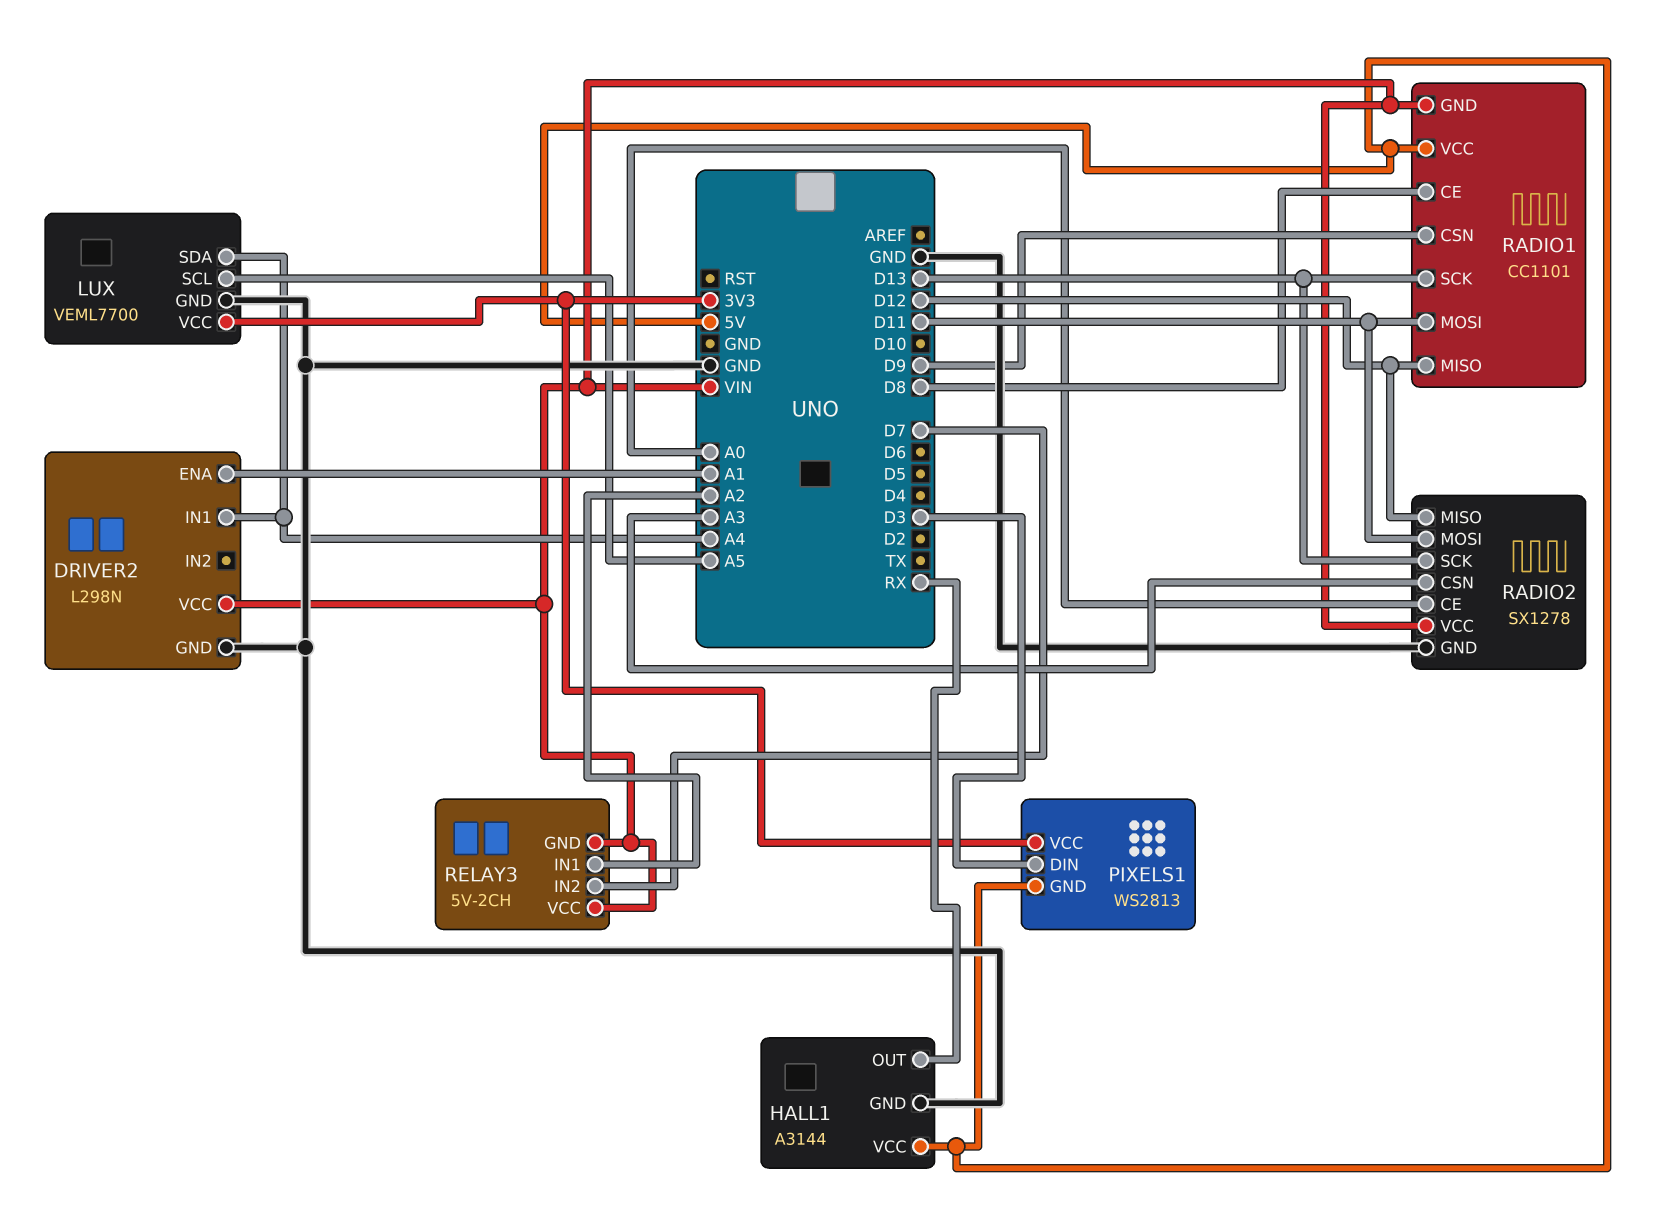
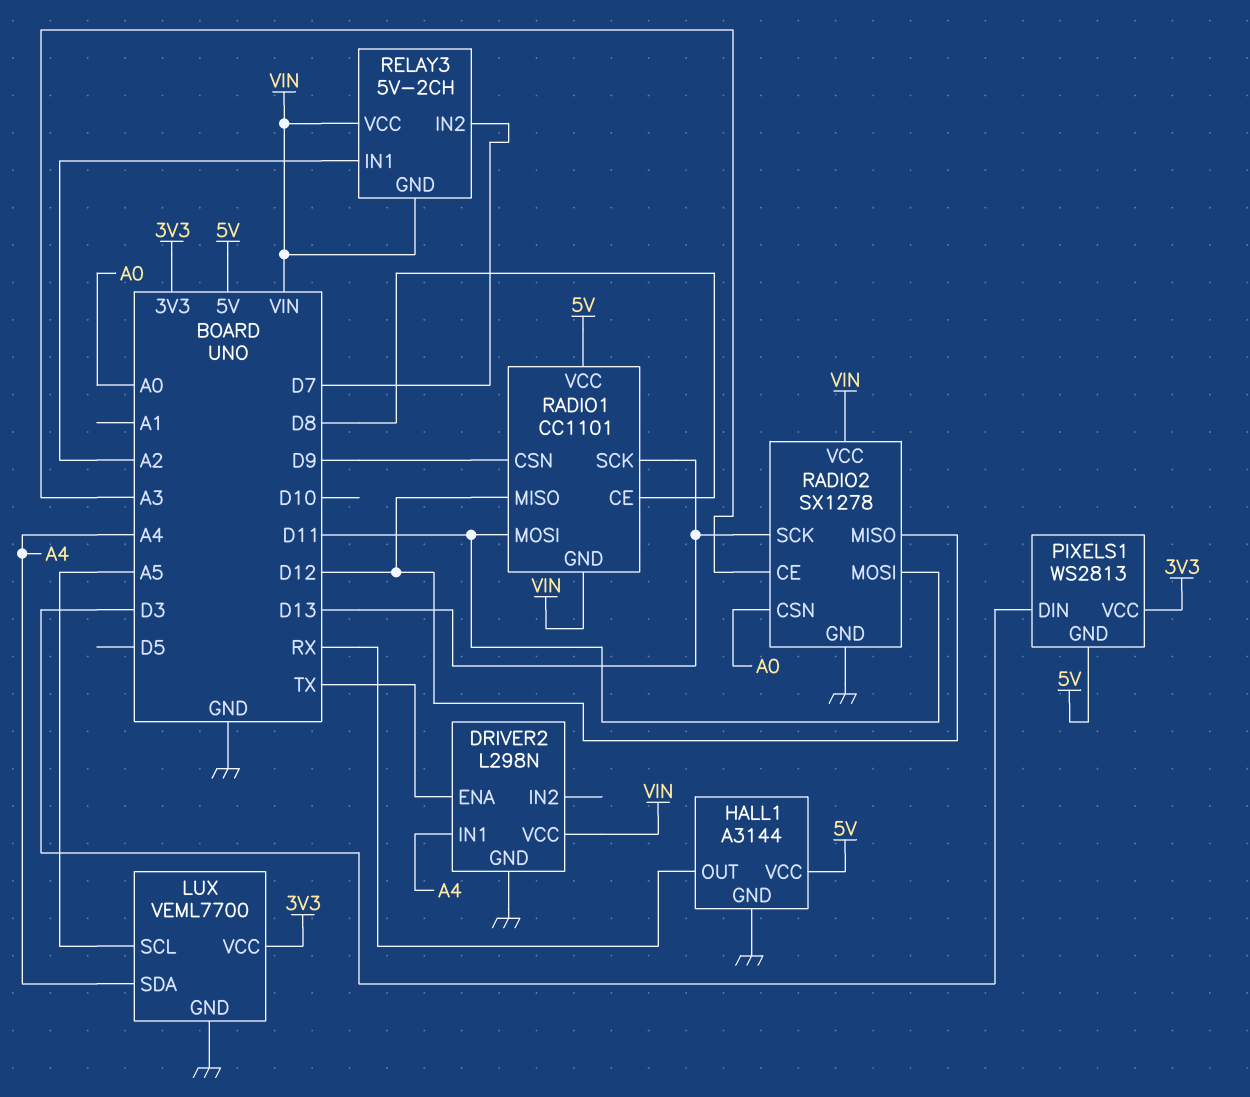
DRIVER2 pin ENA: A1 -> TX
RADIO2 pin CE: A0 -> A3
RADIO2 pin CSN: A3 -> A0

